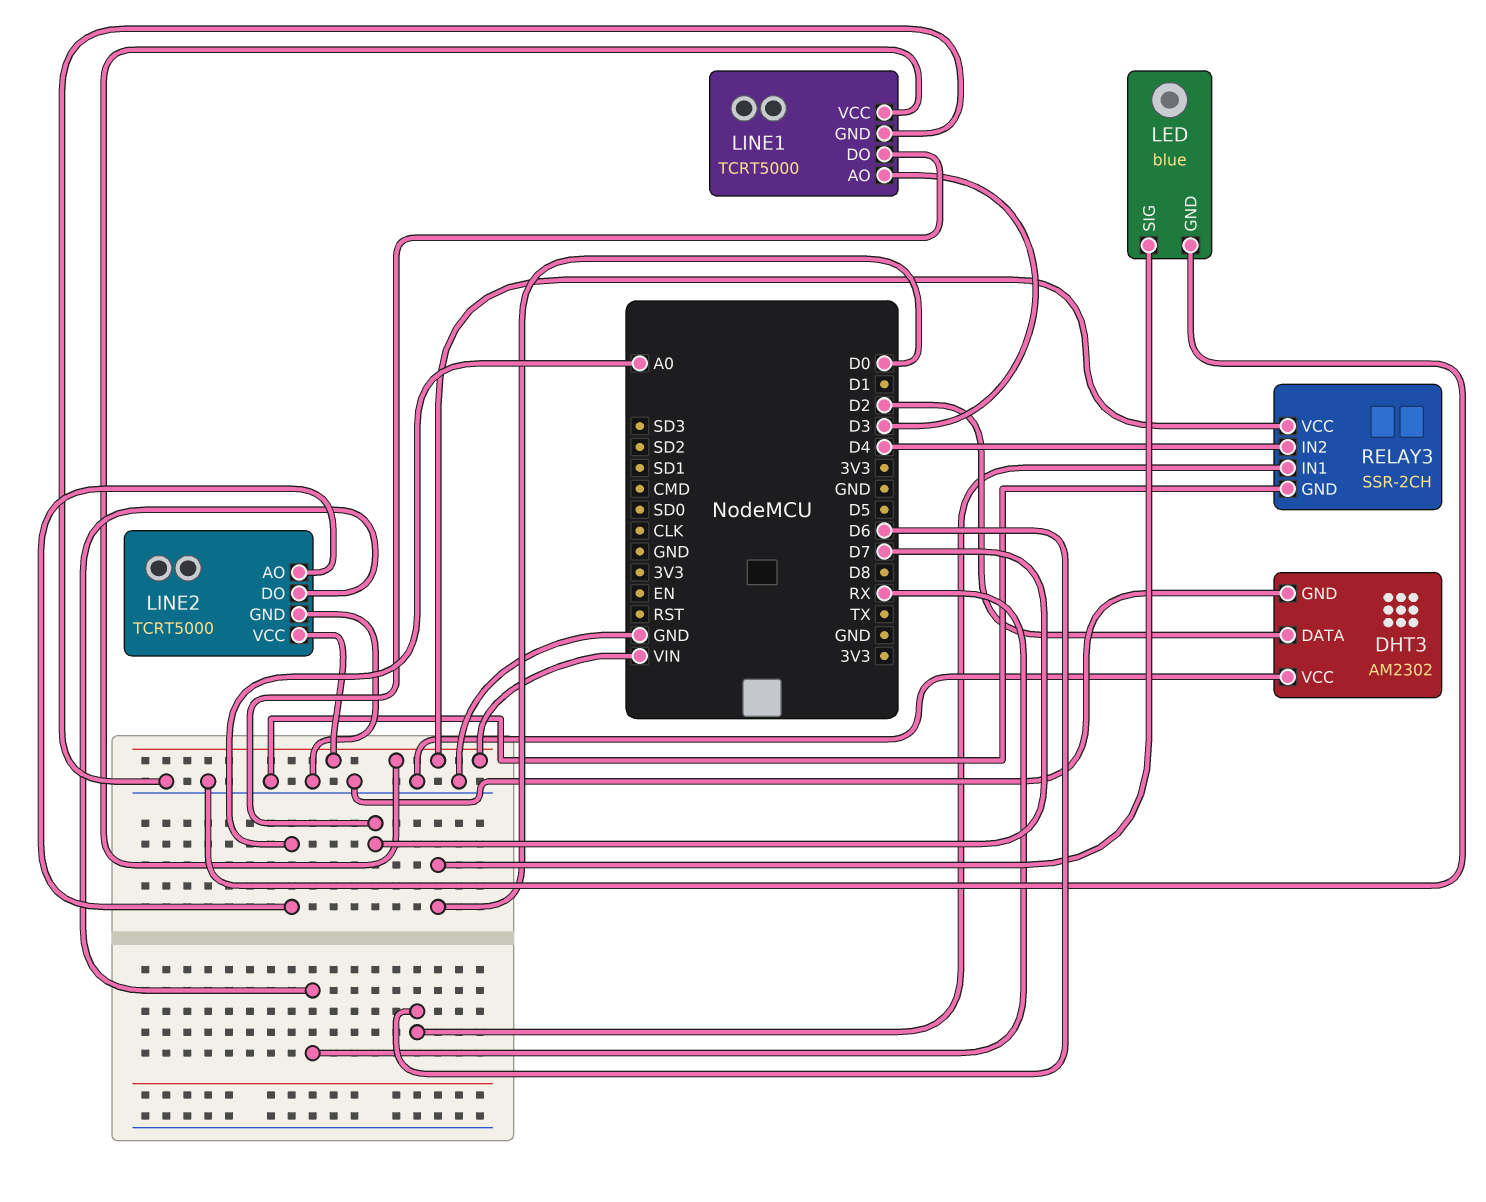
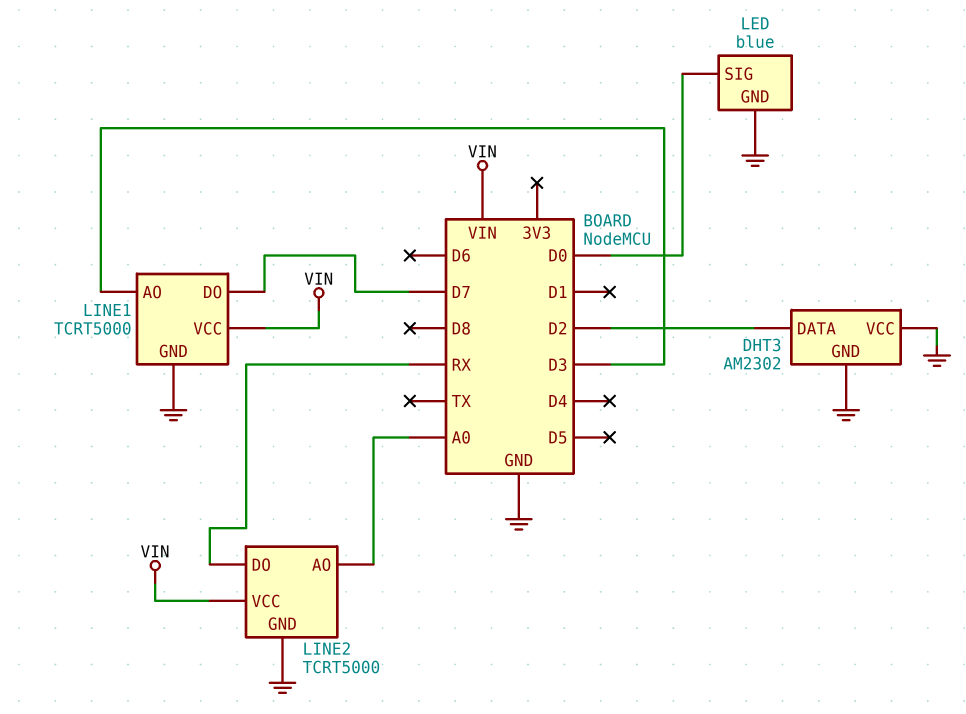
RELAY3: SSR-2CH -> none
RELAY3 pin GND: GND -> none
RELAY3 pin IN1: D6 -> none
RELAY3 pin IN2: D4 -> none
RELAY3 pin VCC: VIN -> none

